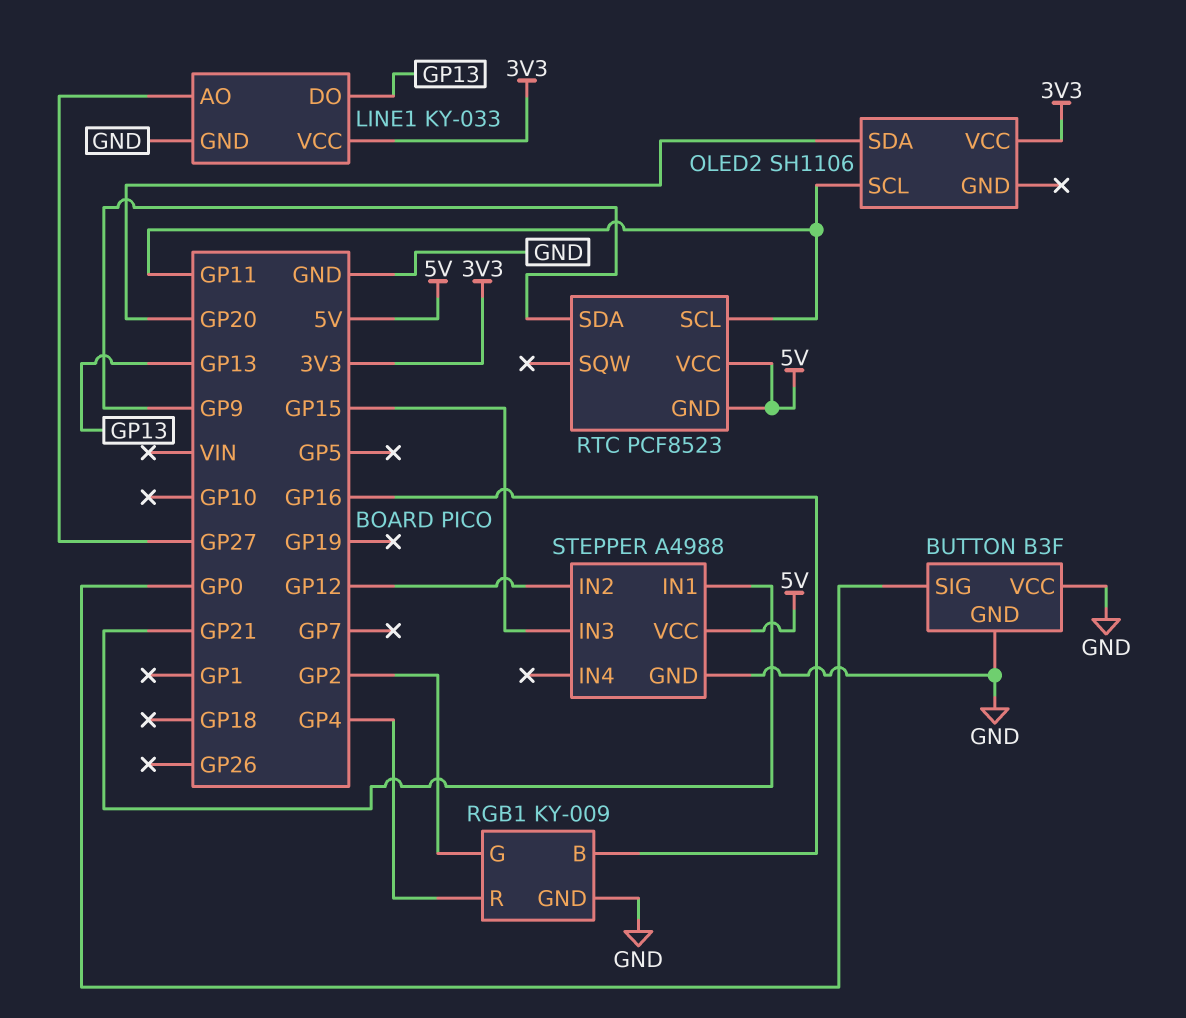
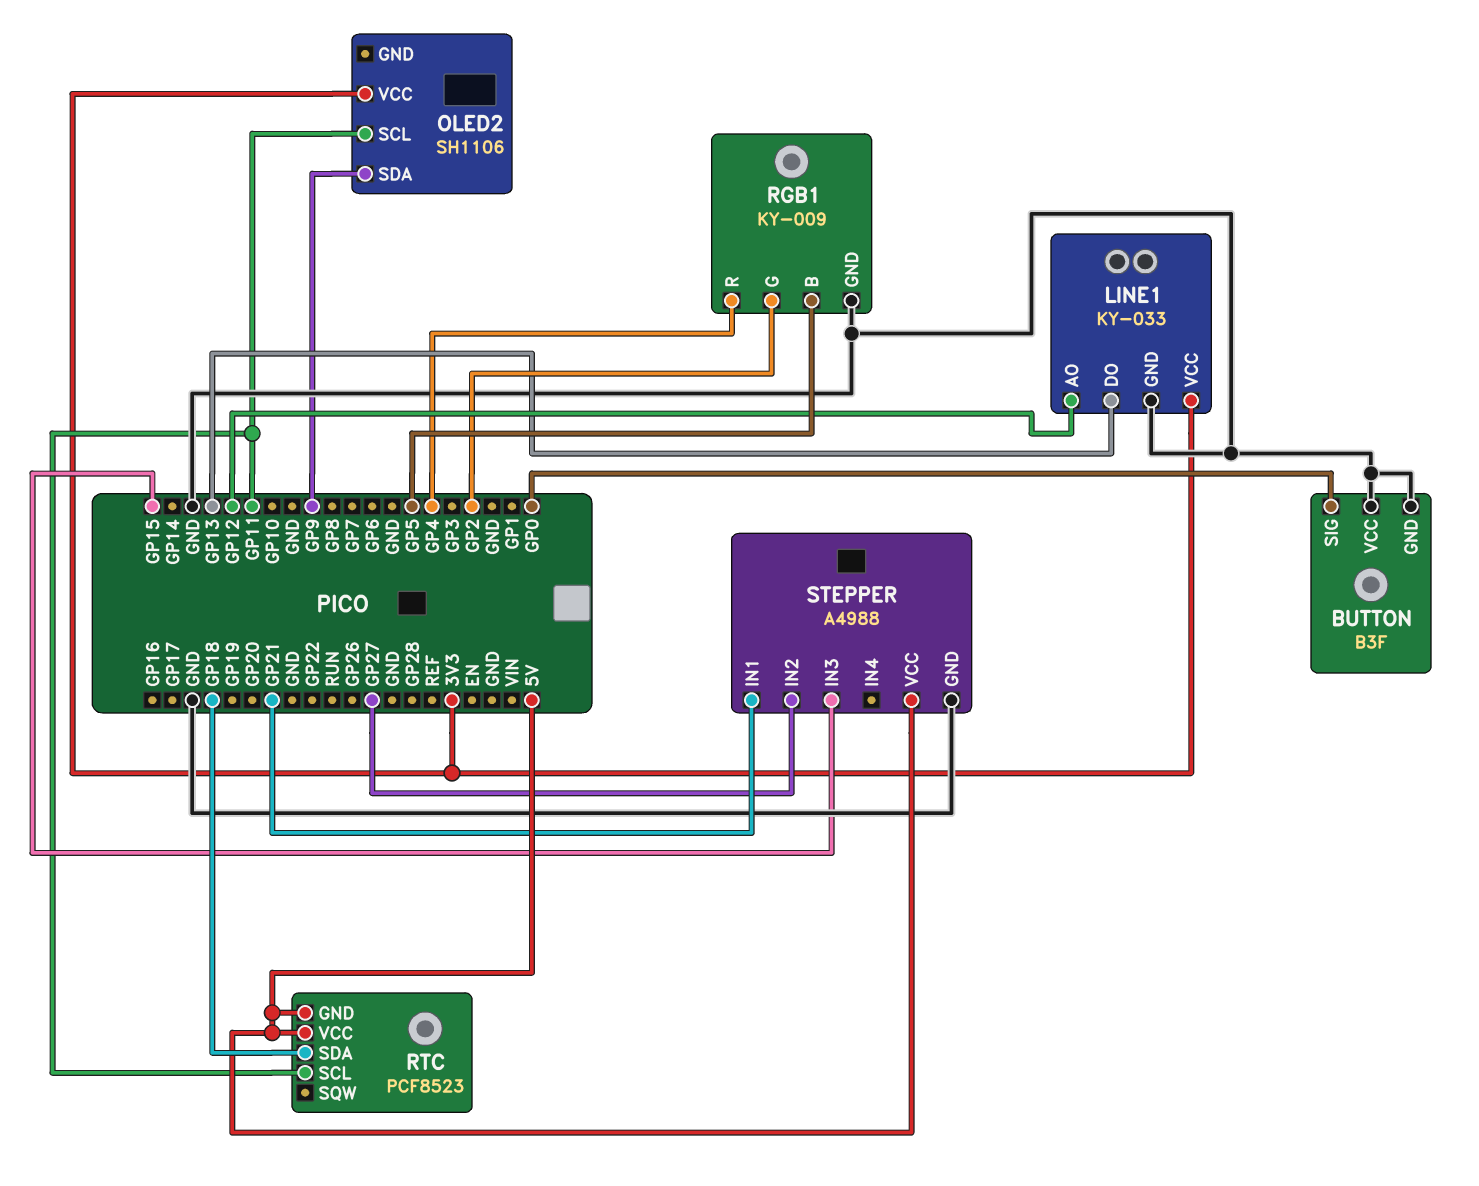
LINE1 pin AO: GP27 -> GP12
OLED2 pin SDA: GP20 -> GP9
RGB1 pin B: GP16 -> GP5
RTC pin SDA: GP9 -> GP18
STEPPER pin IN2: GP12 -> GP27

